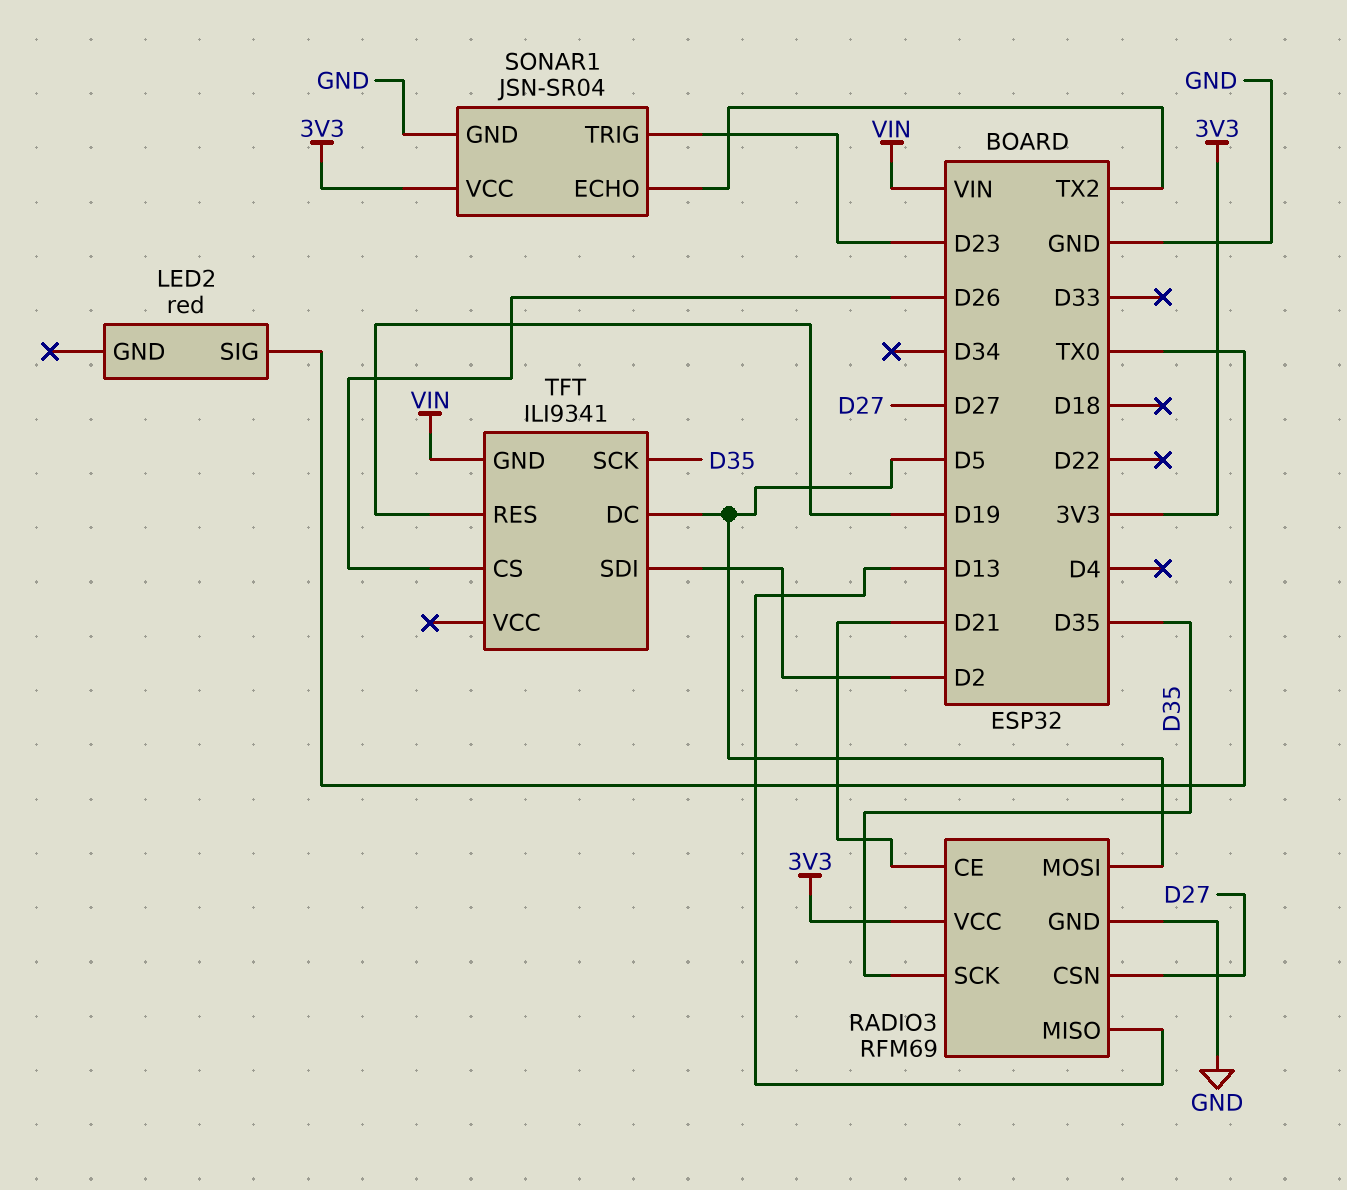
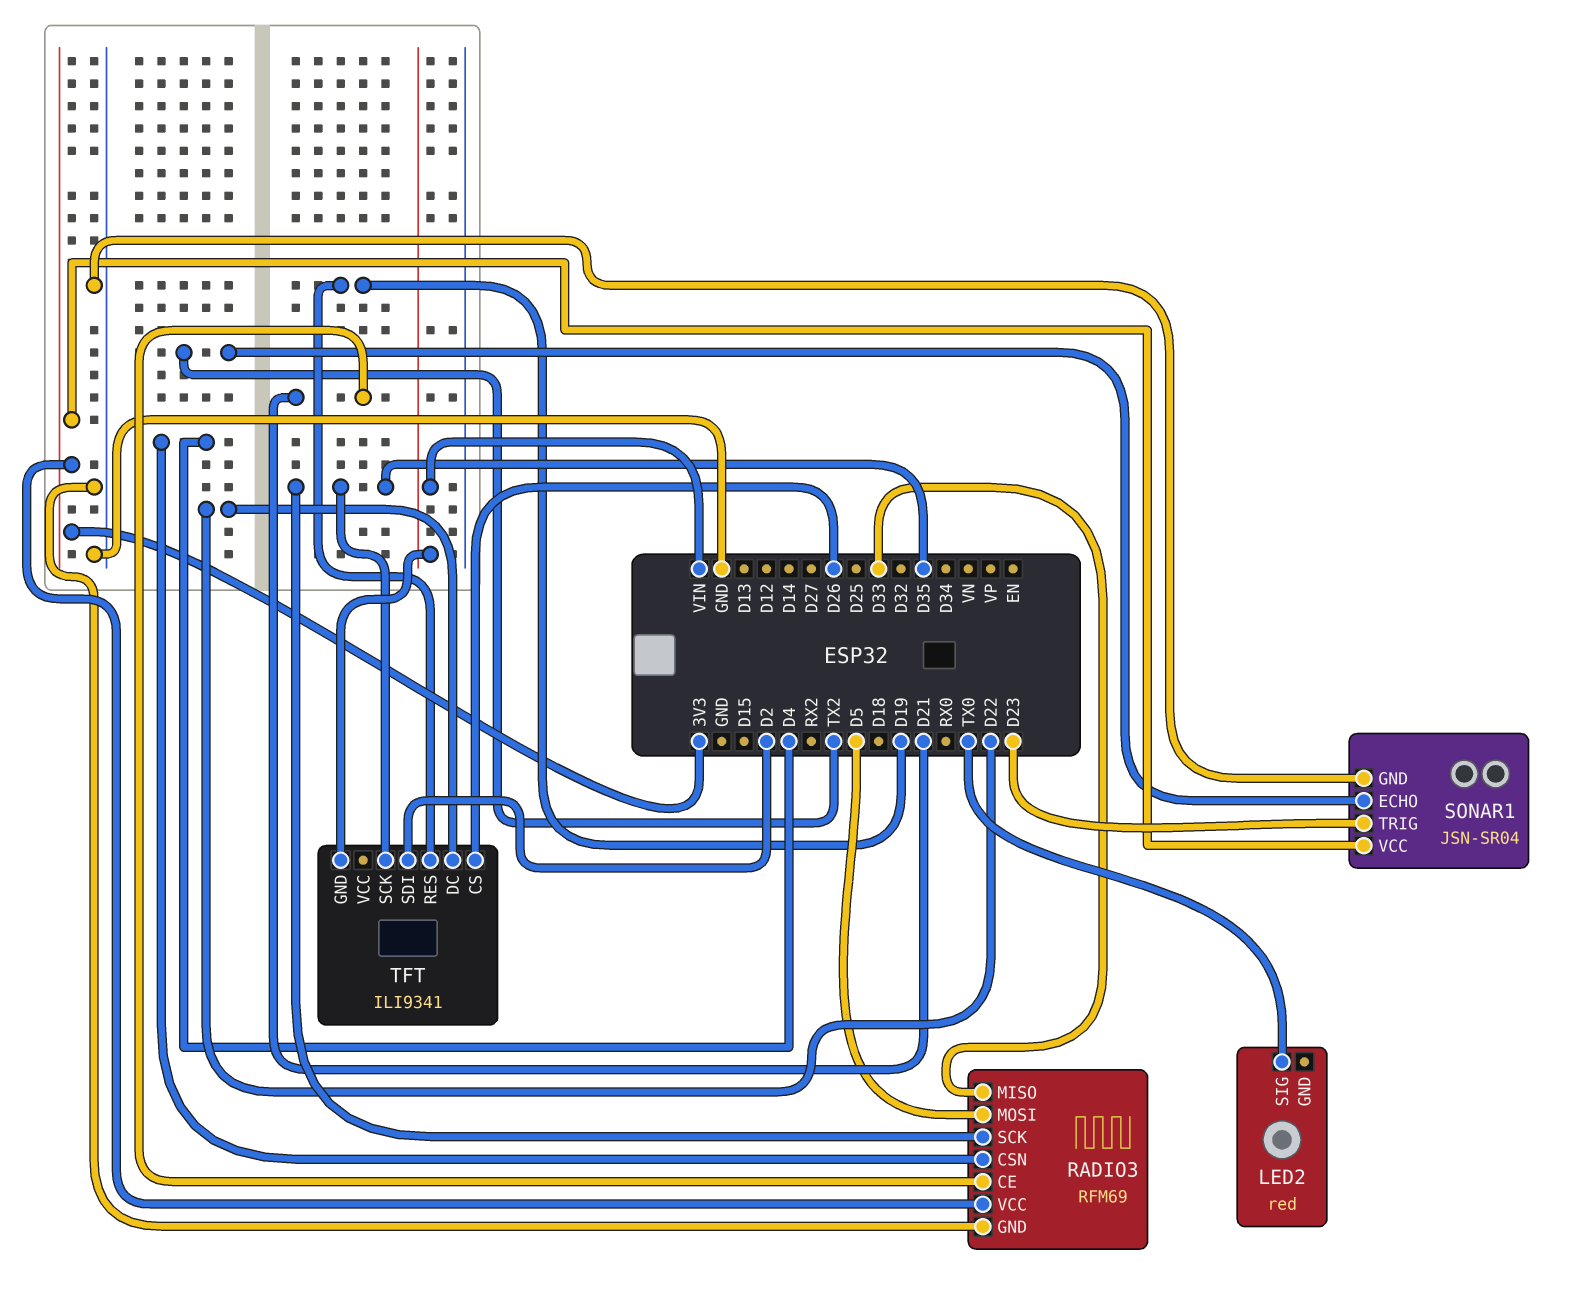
RADIO3 pin CSN: D27 -> D4
RADIO3 pin MISO: D13 -> D33
TFT pin DC: D5 -> D22

